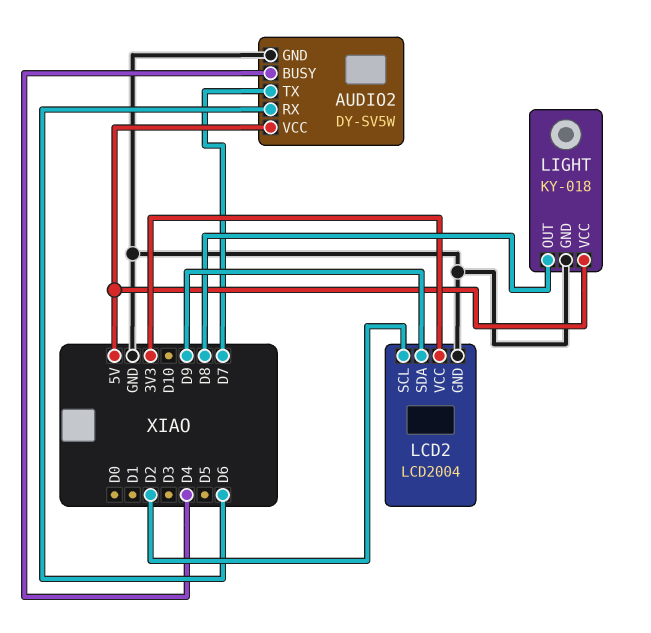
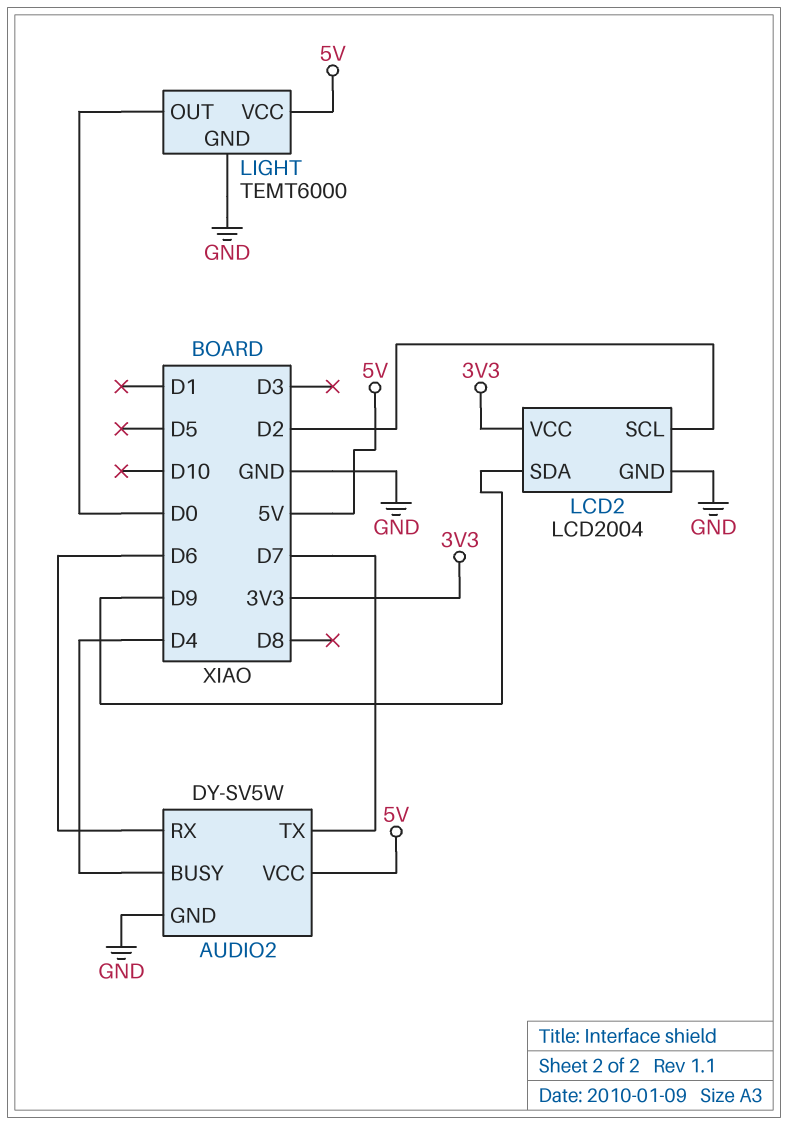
LIGHT: KY-018 -> TEMT6000
LIGHT pin OUT: D8 -> D0

